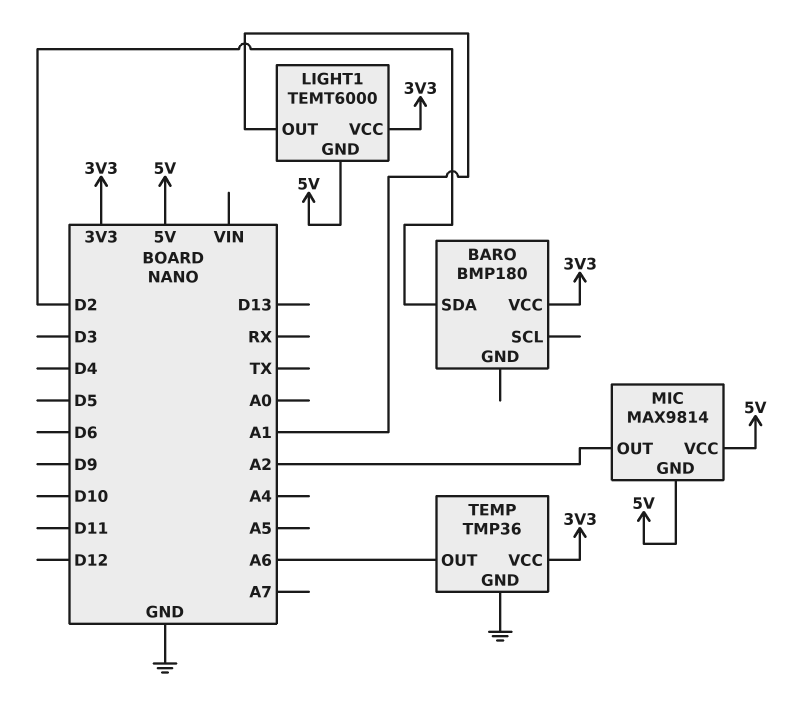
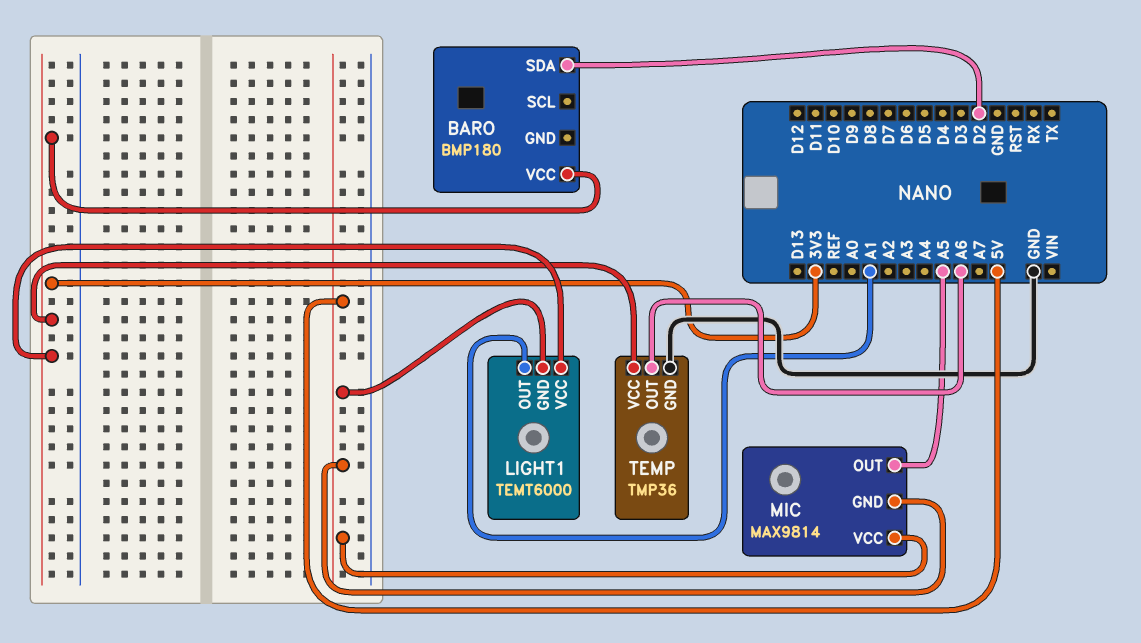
MIC pin OUT: A2 -> A5

